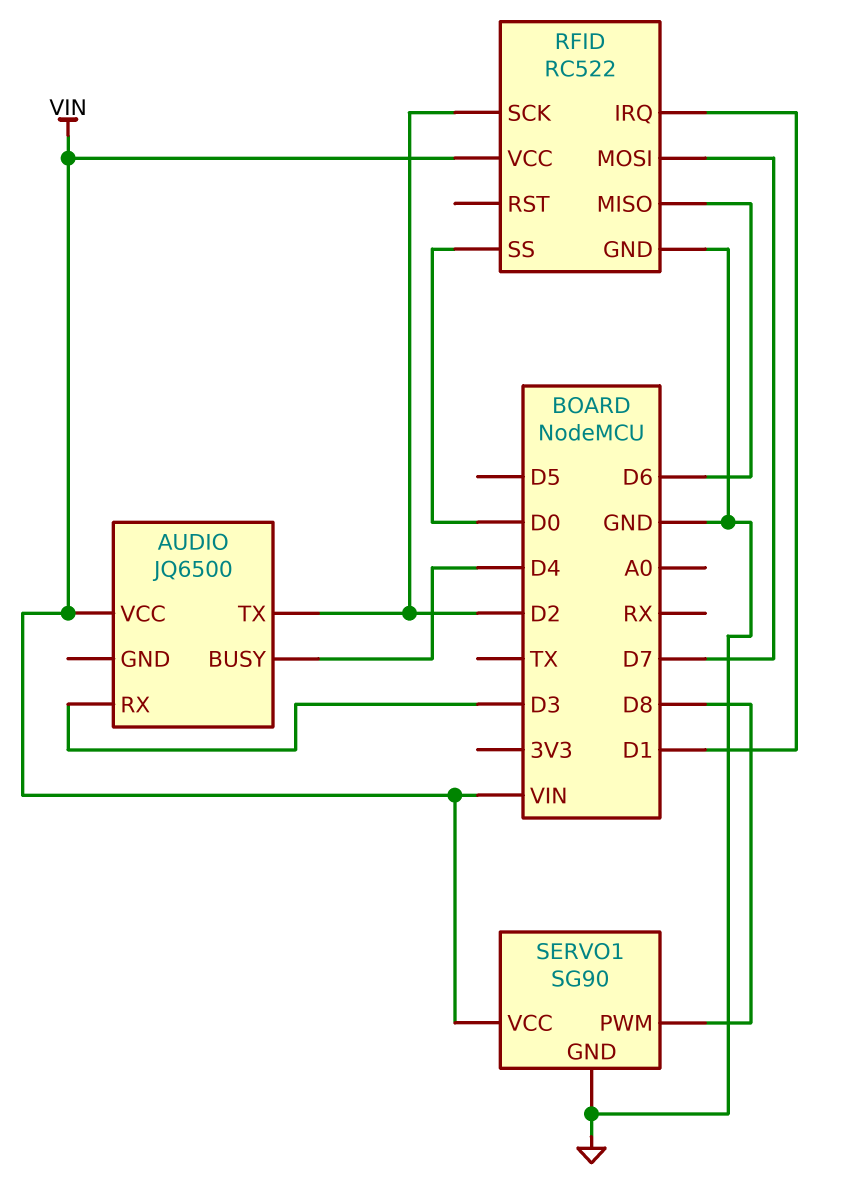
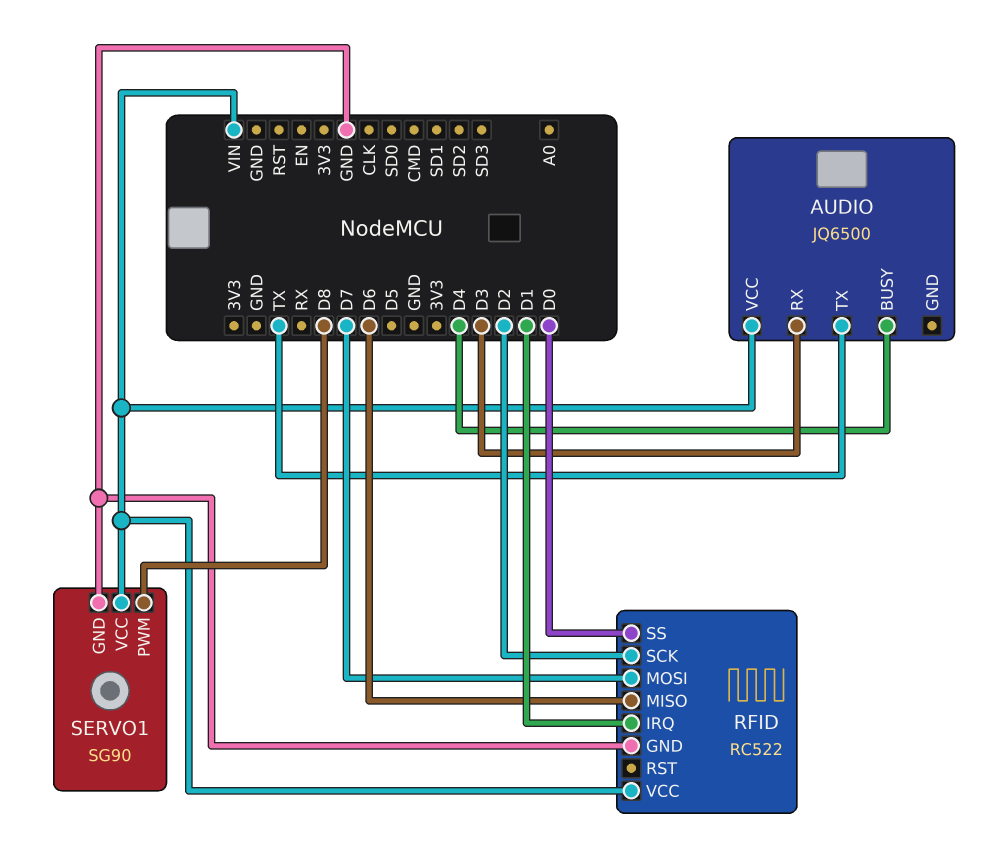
AUDIO pin TX: D2 -> TX

